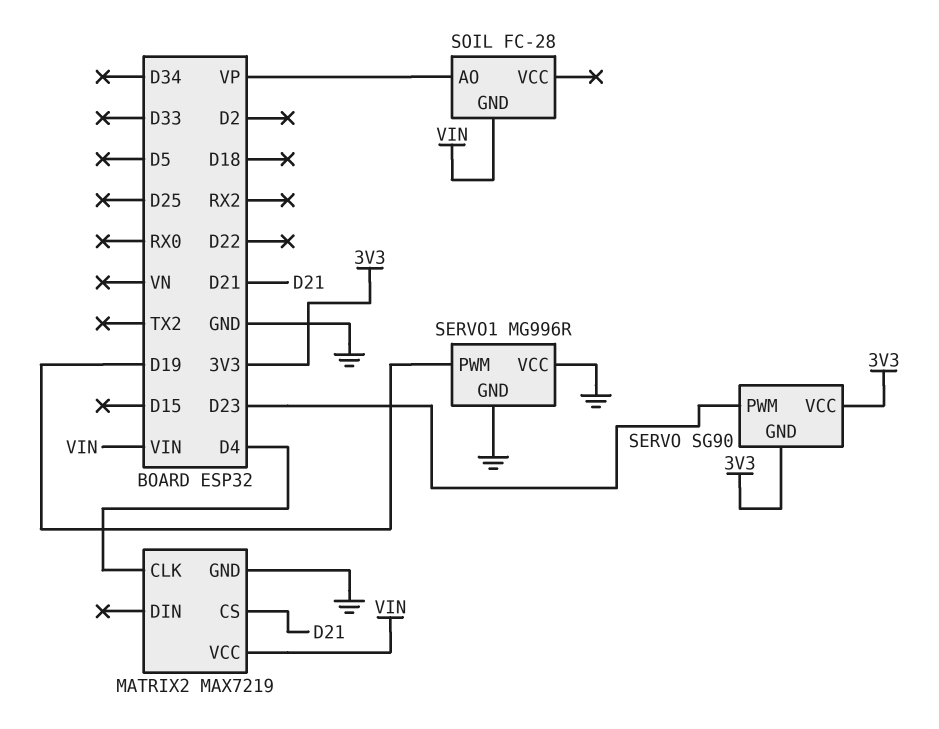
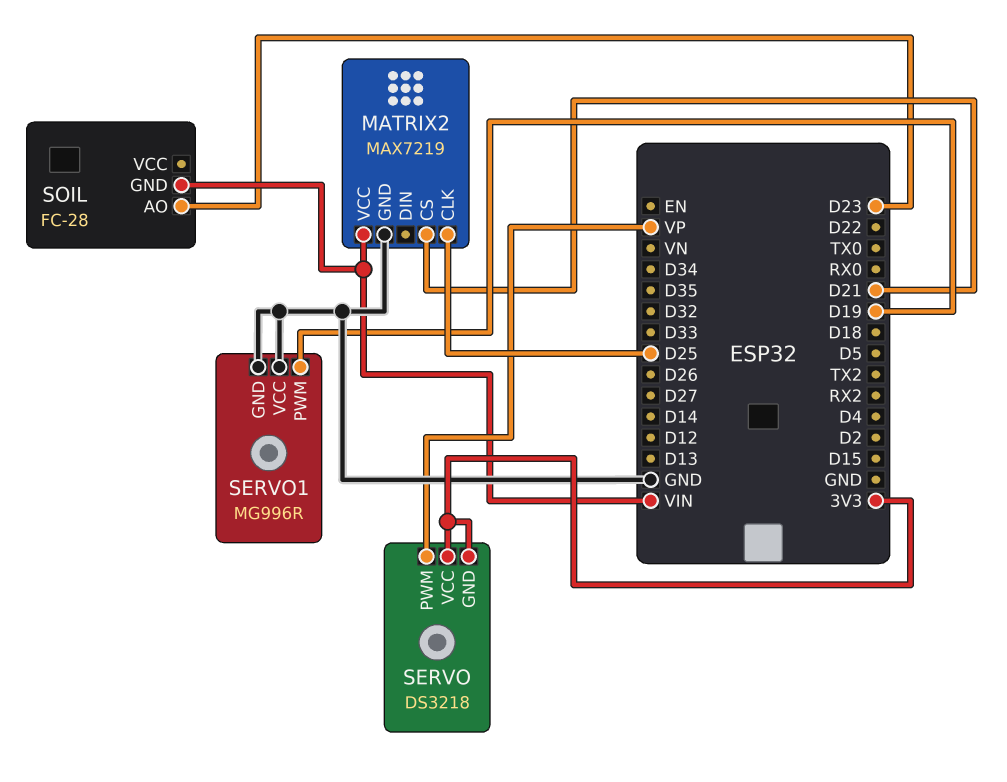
MATRIX2 pin CLK: D4 -> D25
SERVO: SG90 -> DS3218
SERVO pin PWM: D23 -> VP
SOIL pin AO: VP -> D23

